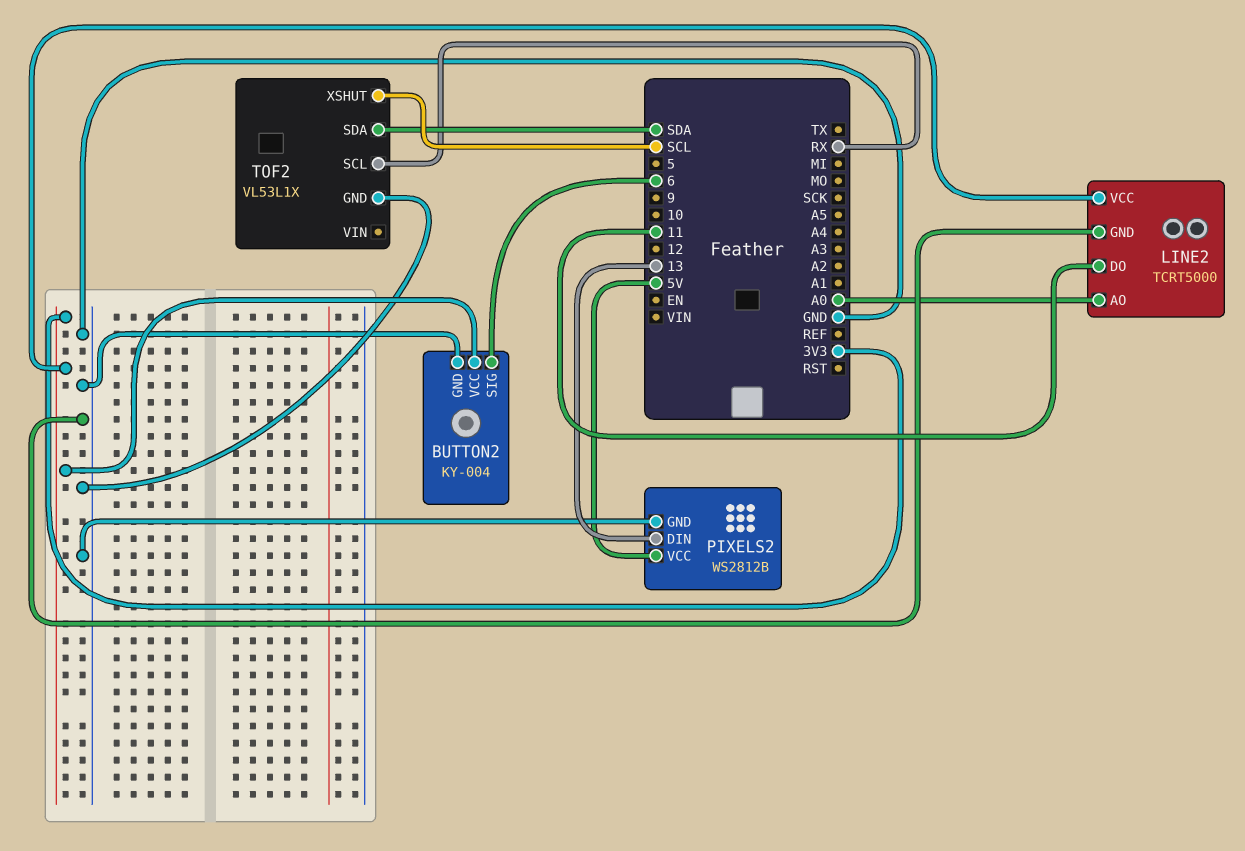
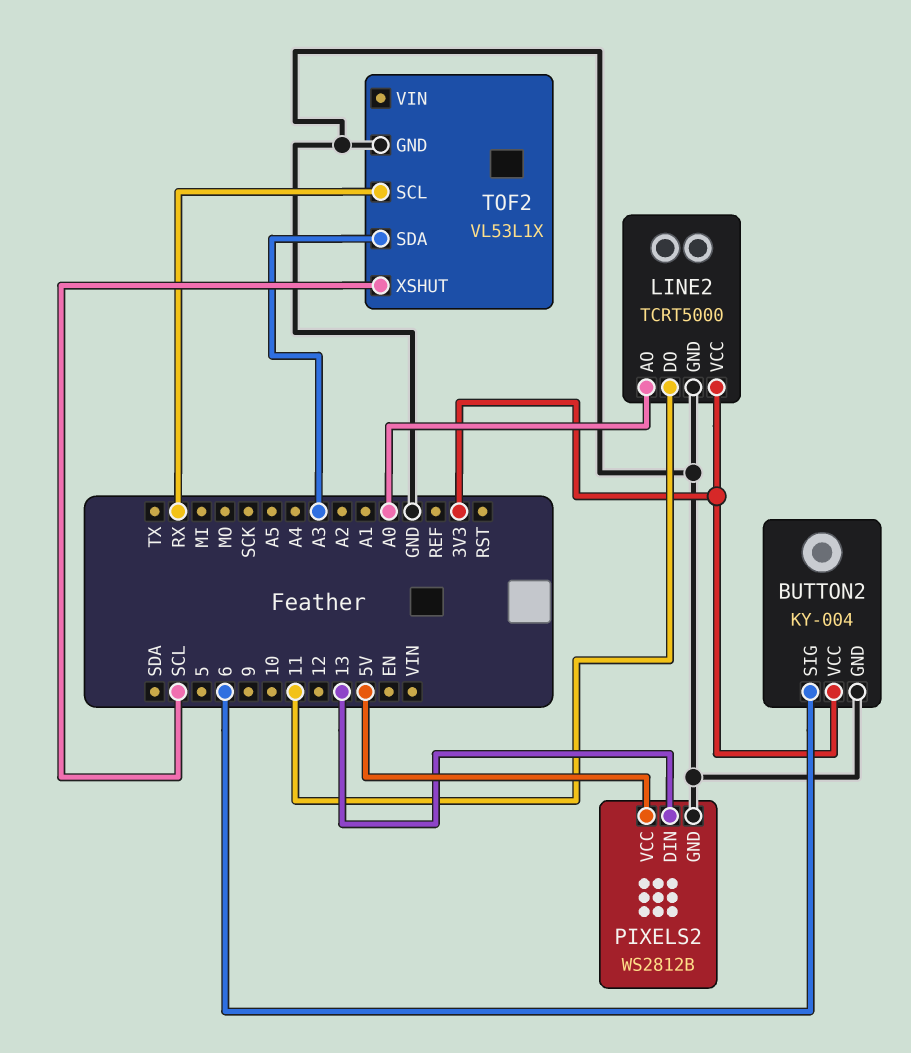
TOF2 pin SDA: SDA -> A3

